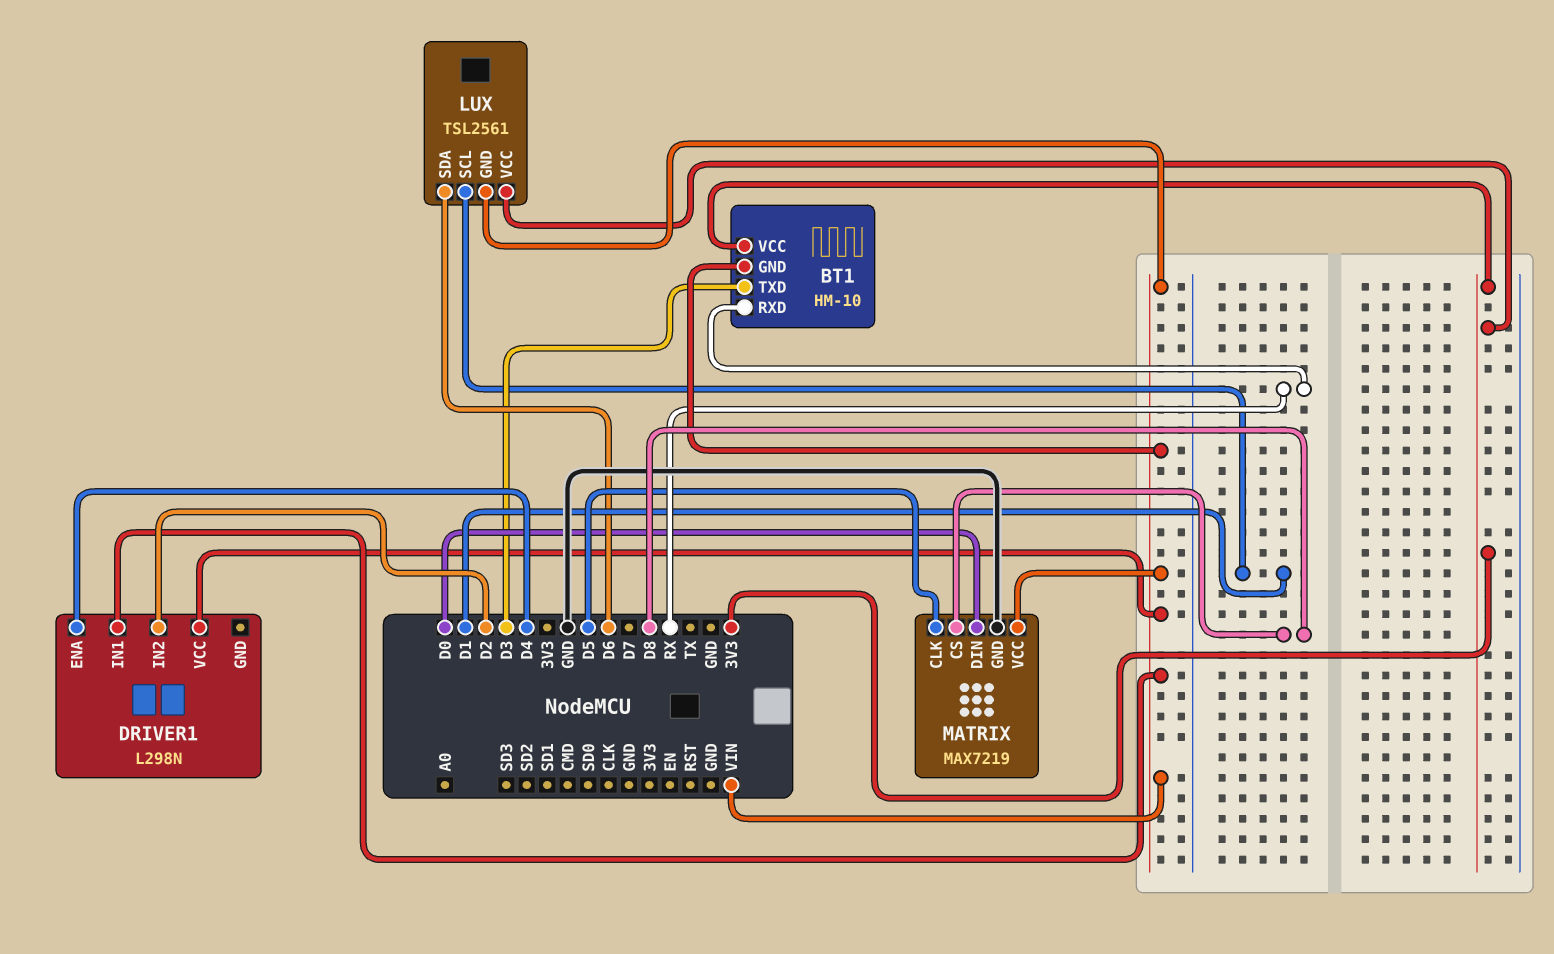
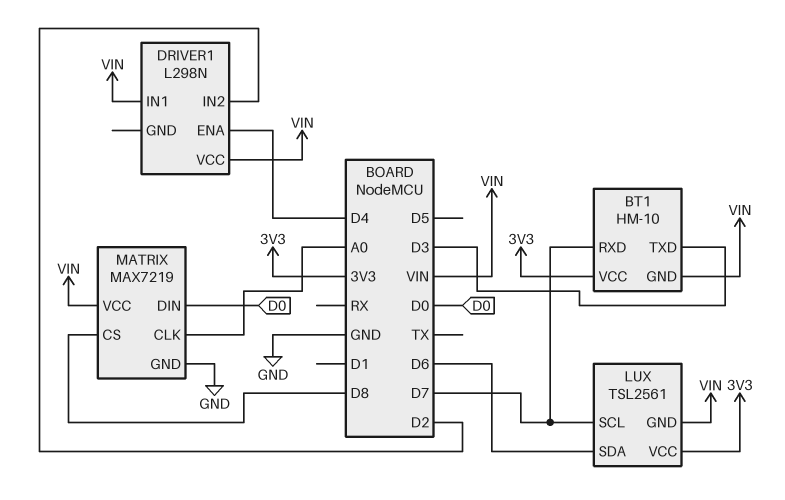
BT1 pin RXD: RX -> D7
LUX pin SCL: D1 -> D7
MATRIX pin CLK: D5 -> A0

